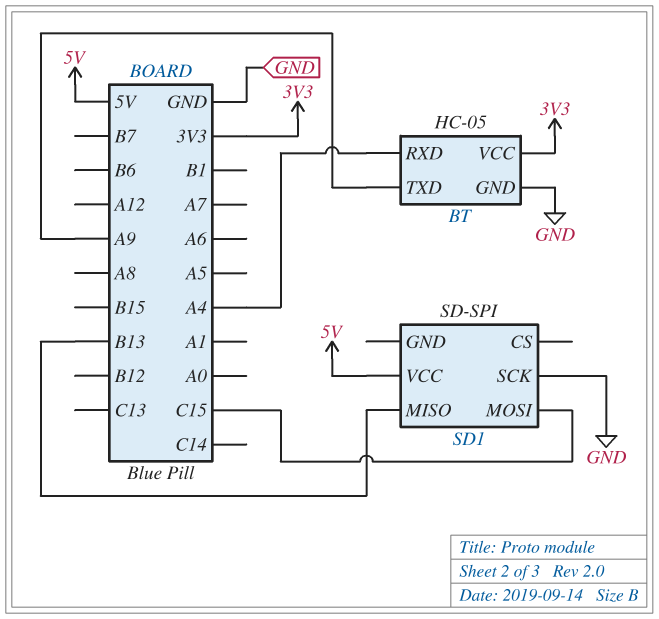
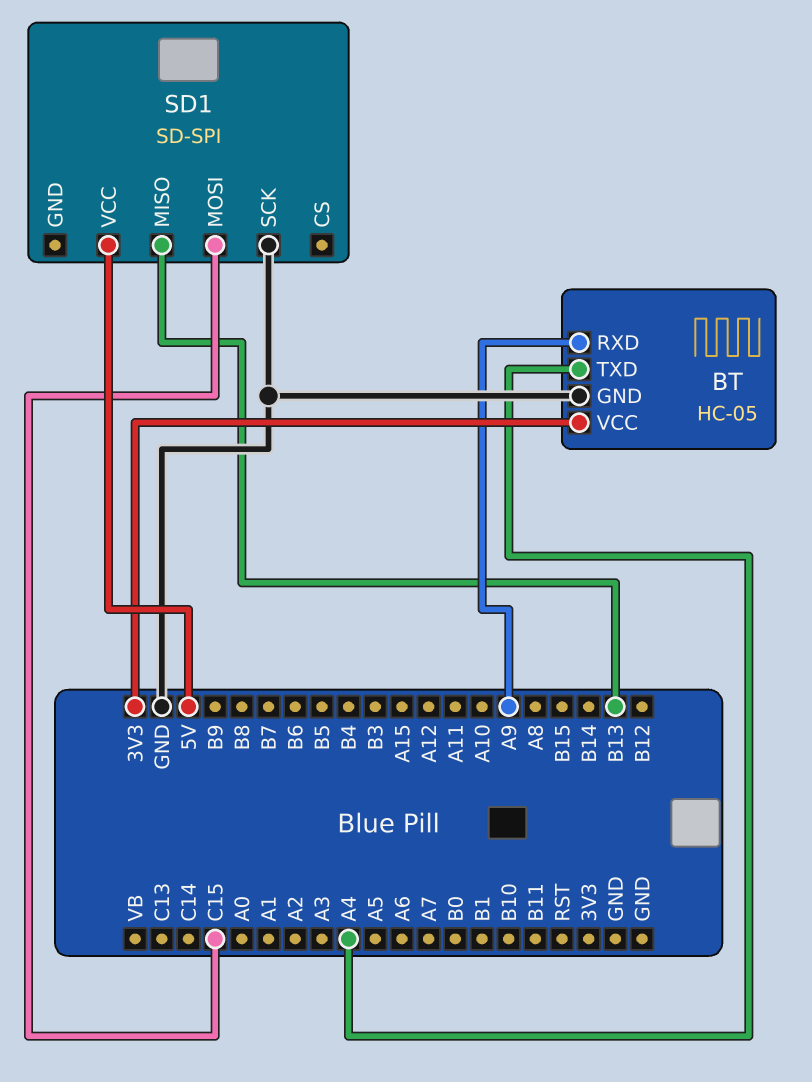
BT pin RXD: A4 -> A9
BT pin TXD: A9 -> A4

